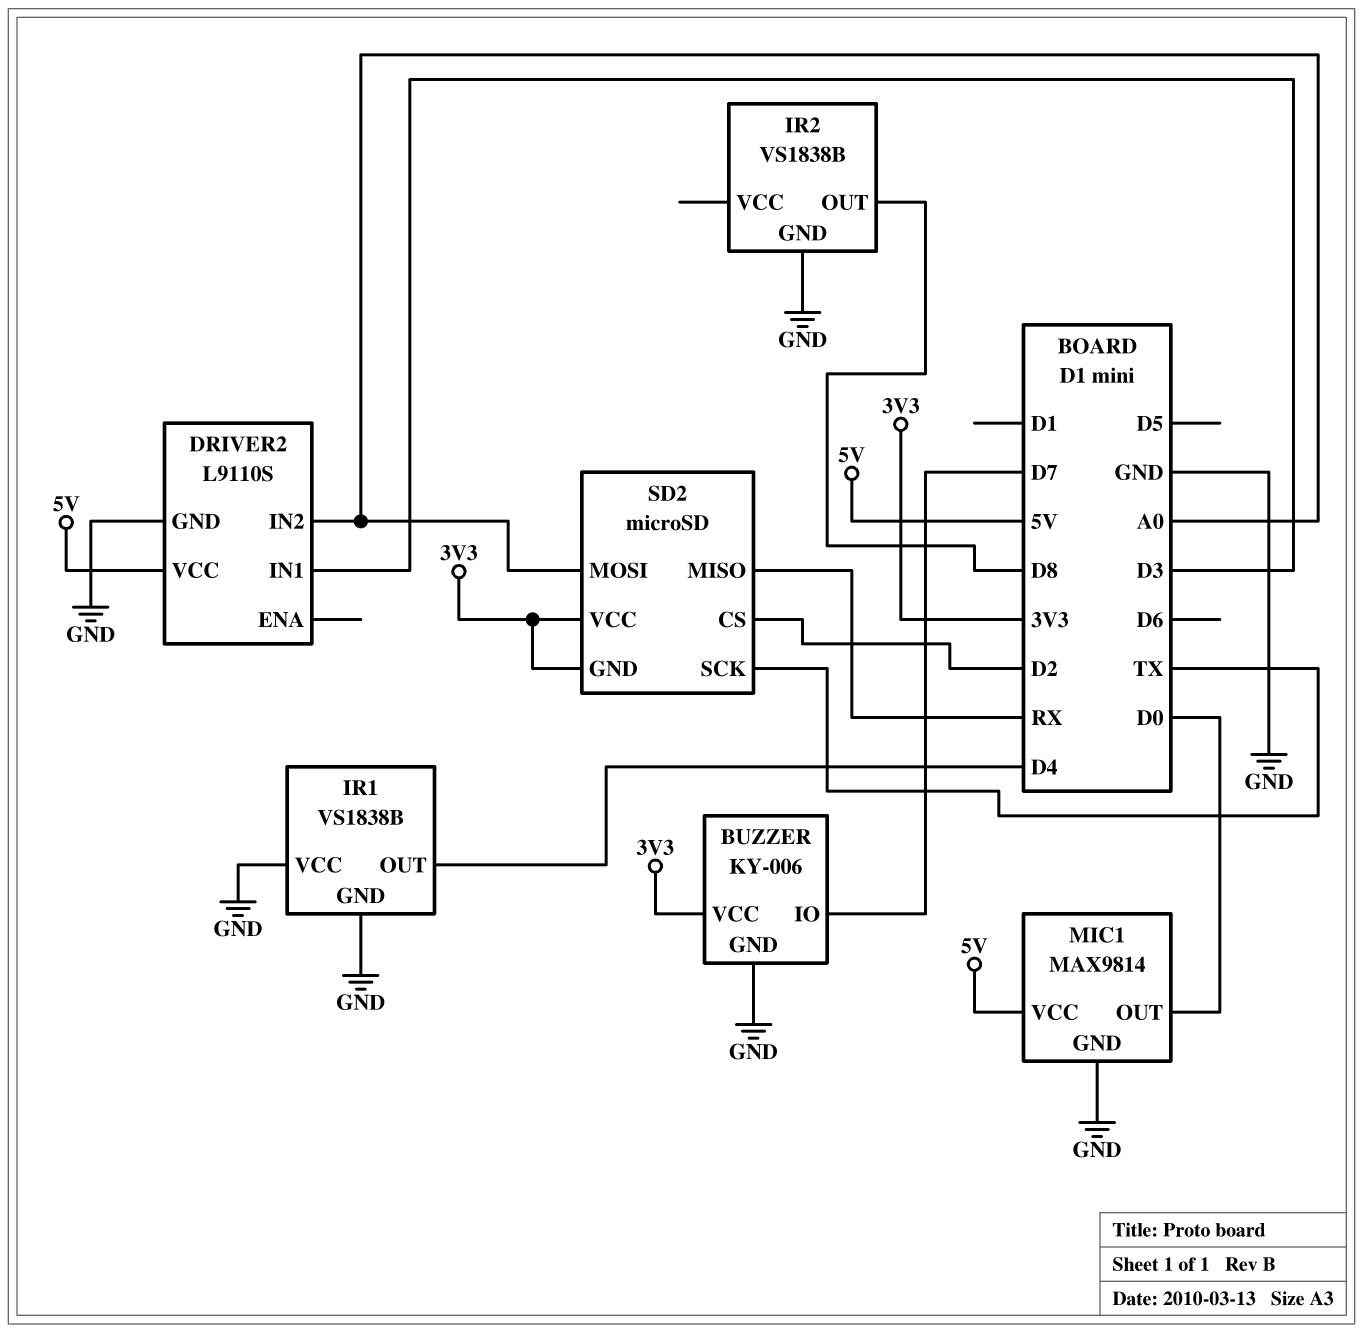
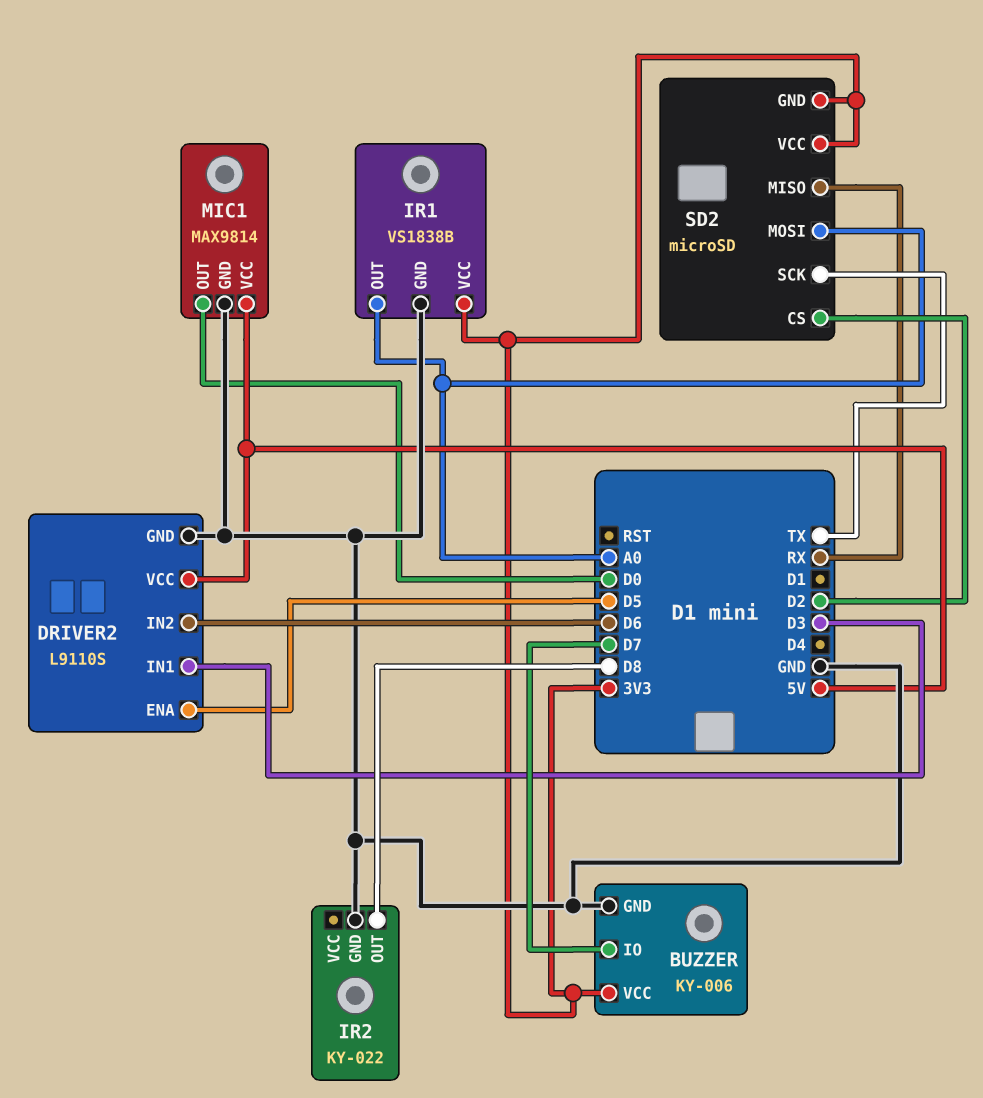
DRIVER2 pin ENA: none -> D5
DRIVER2 pin IN2: A0 -> D6
IR1 pin OUT: D4 -> A0
IR1 pin VCC: GND -> 3V3
IR2: VS1838B -> KY-022

